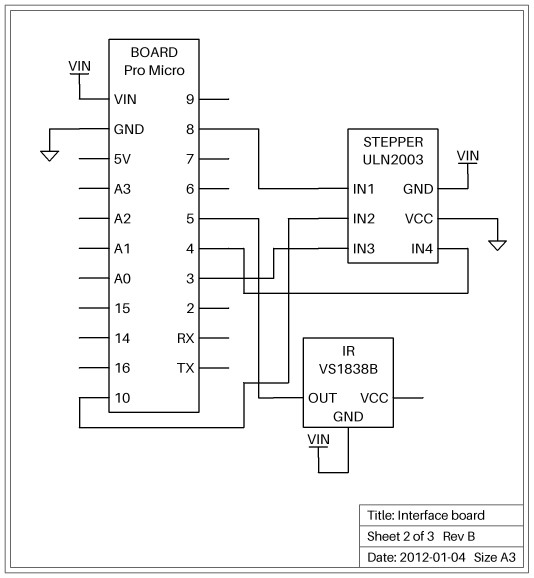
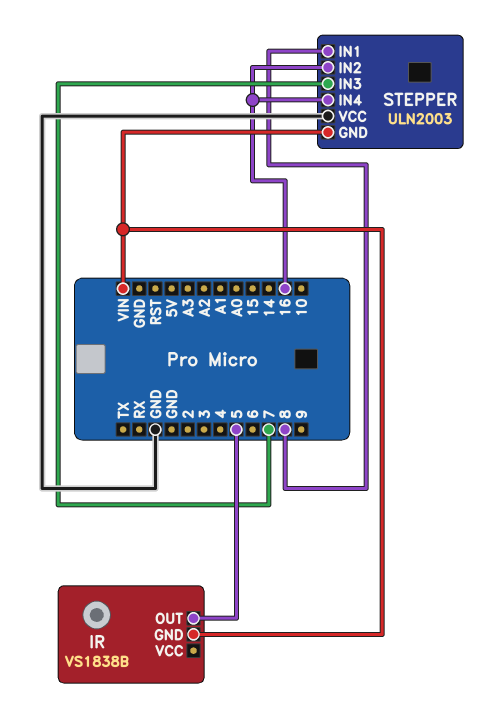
STEPPER pin IN2: 10 -> 16
STEPPER pin IN3: 3 -> 7
STEPPER pin IN4: 4 -> 16

